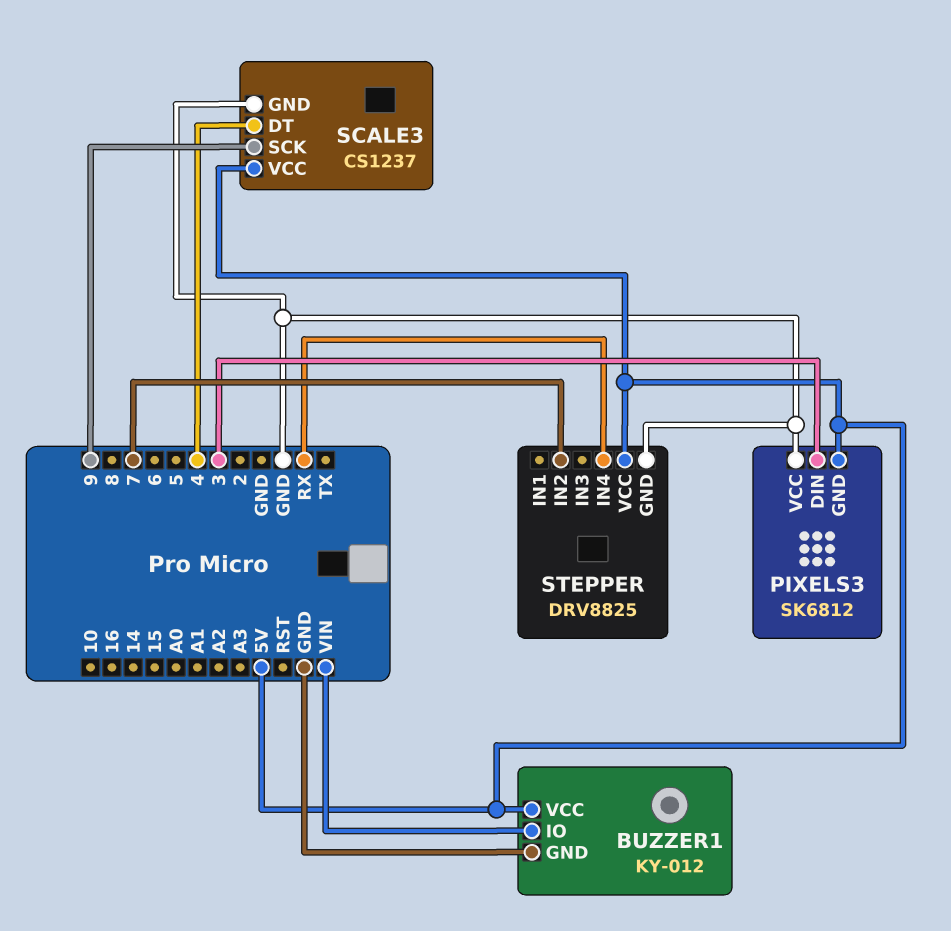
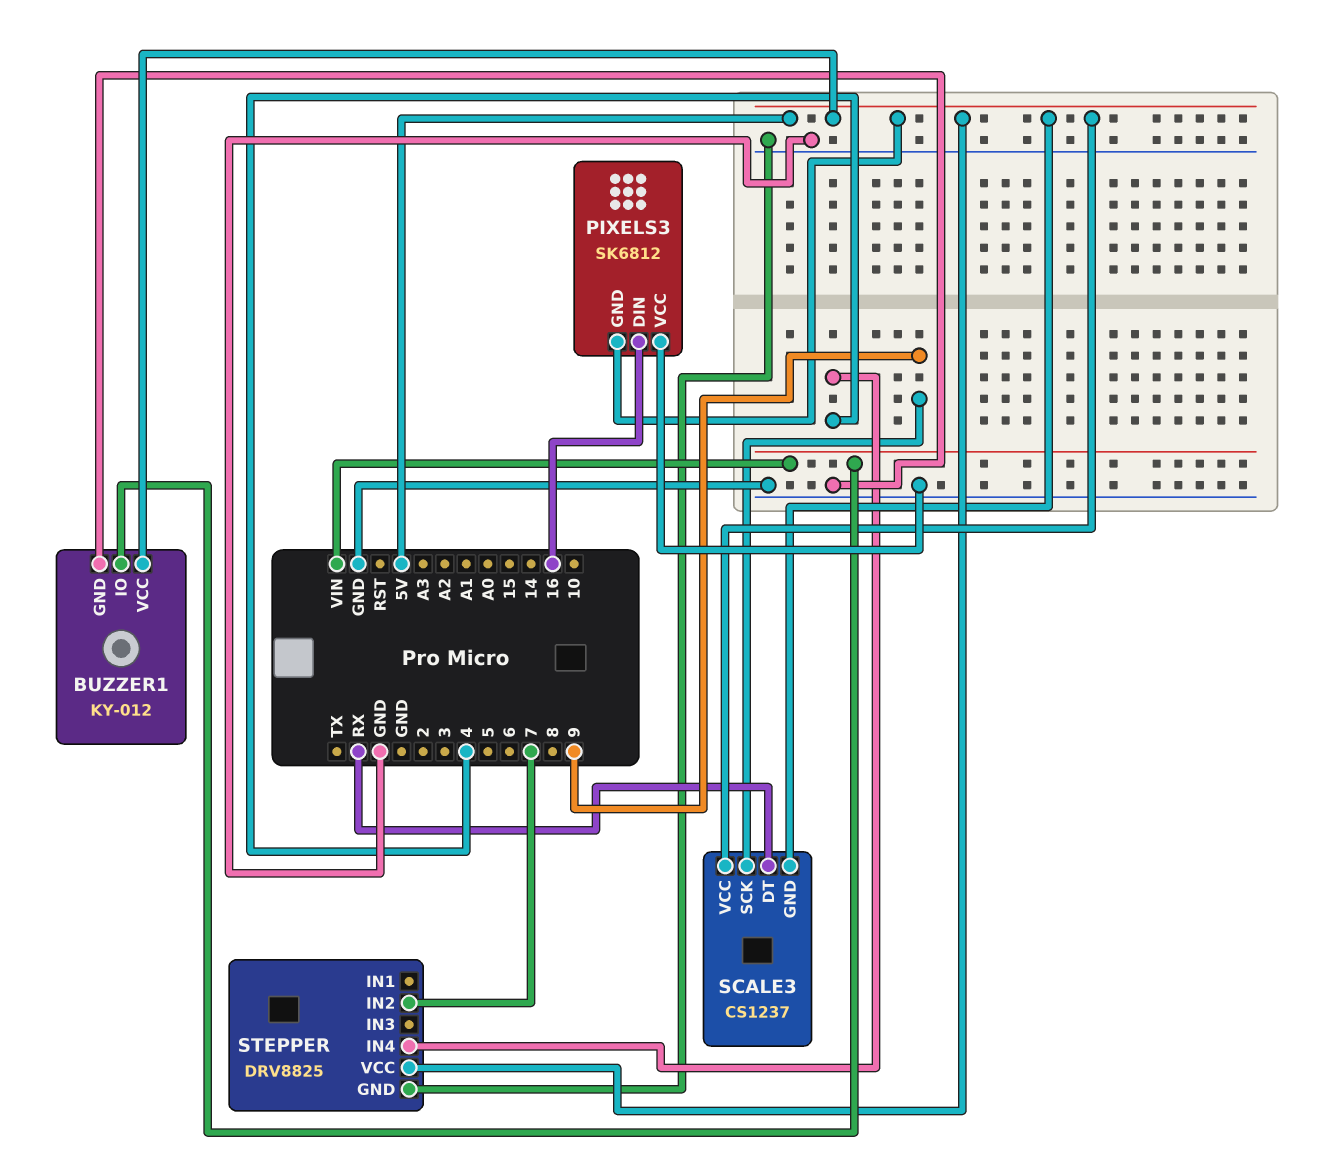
PIXELS3 pin DIN: 3 -> 16
SCALE3 pin DT: 4 -> RX
SCALE3 pin GND: GND -> 5V
STEPPER pin IN4: RX -> 4

